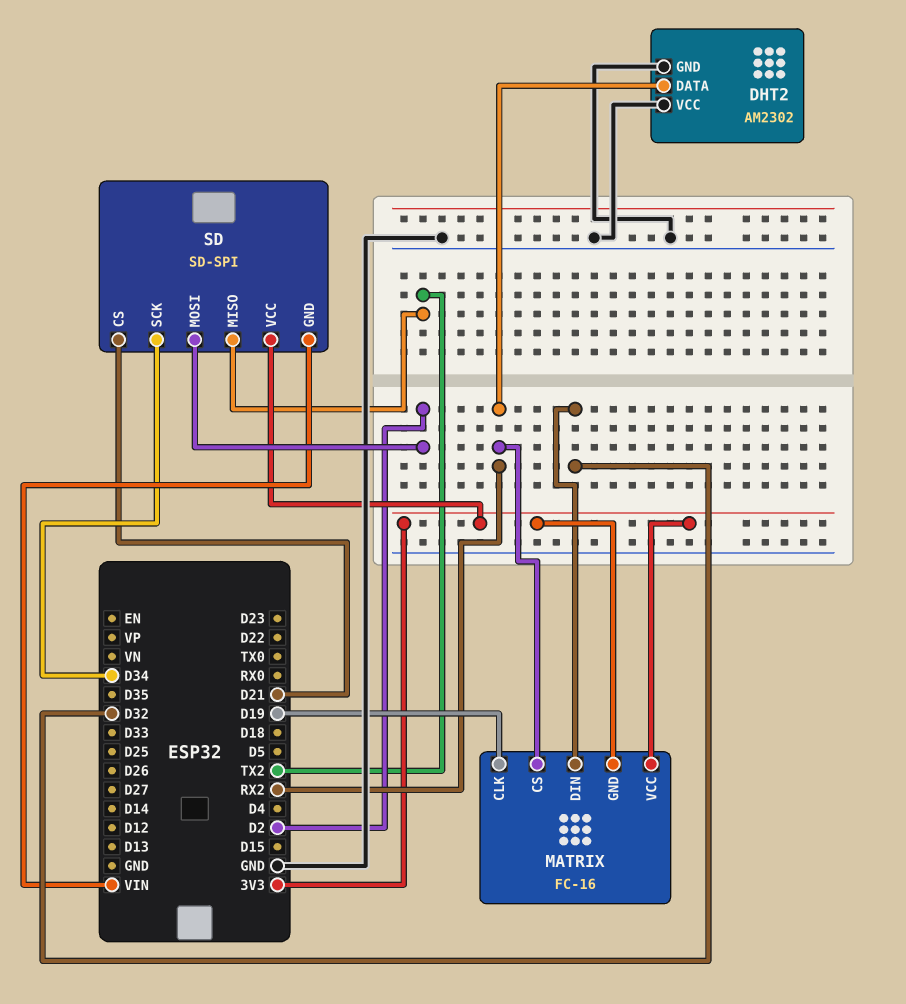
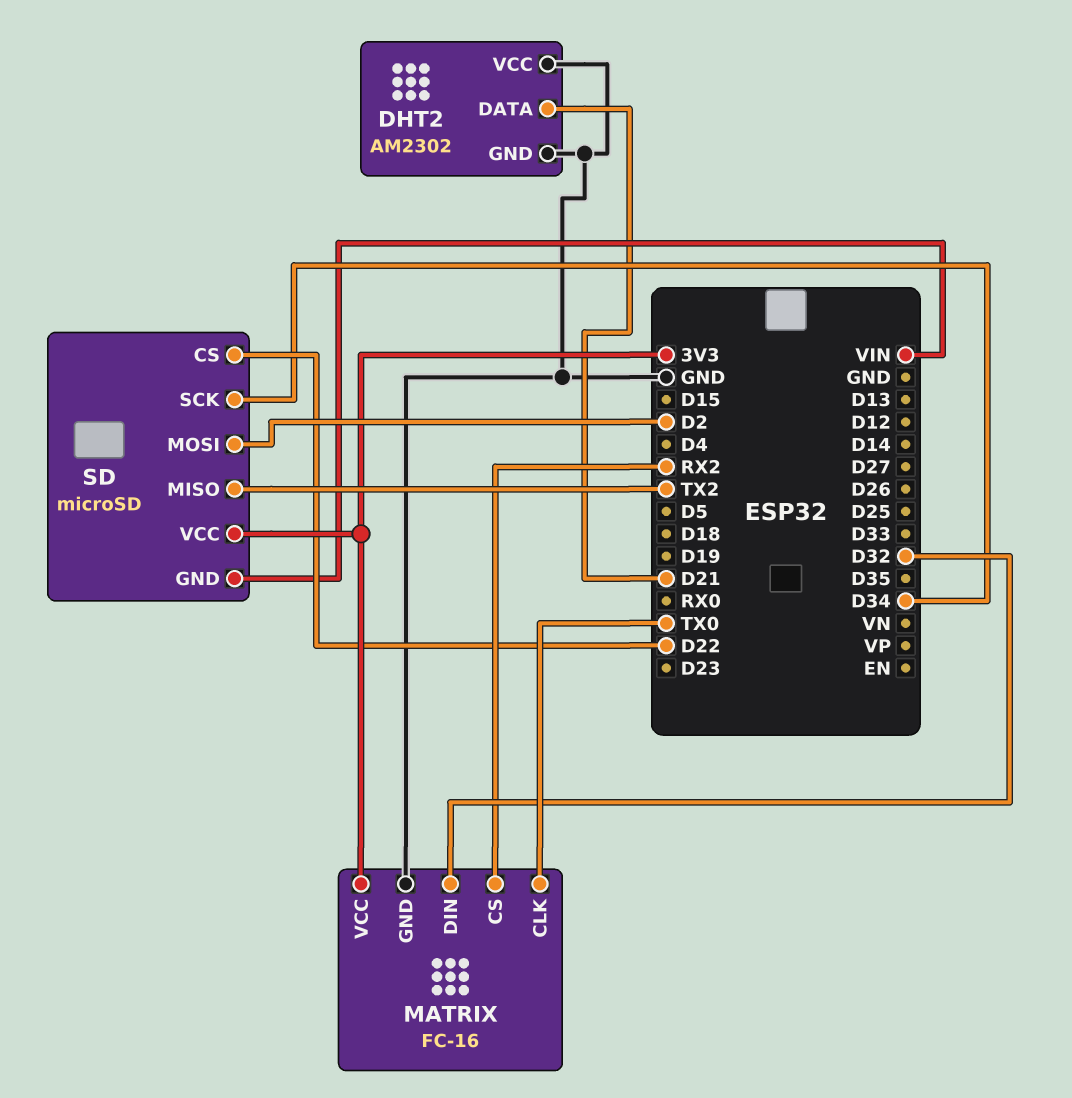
DHT2 pin DATA: RX2 -> D21
MATRIX pin CLK: D19 -> TX0
MATRIX pin GND: 3V3 -> GND
SD: SD-SPI -> microSD
SD pin CS: D21 -> D22

